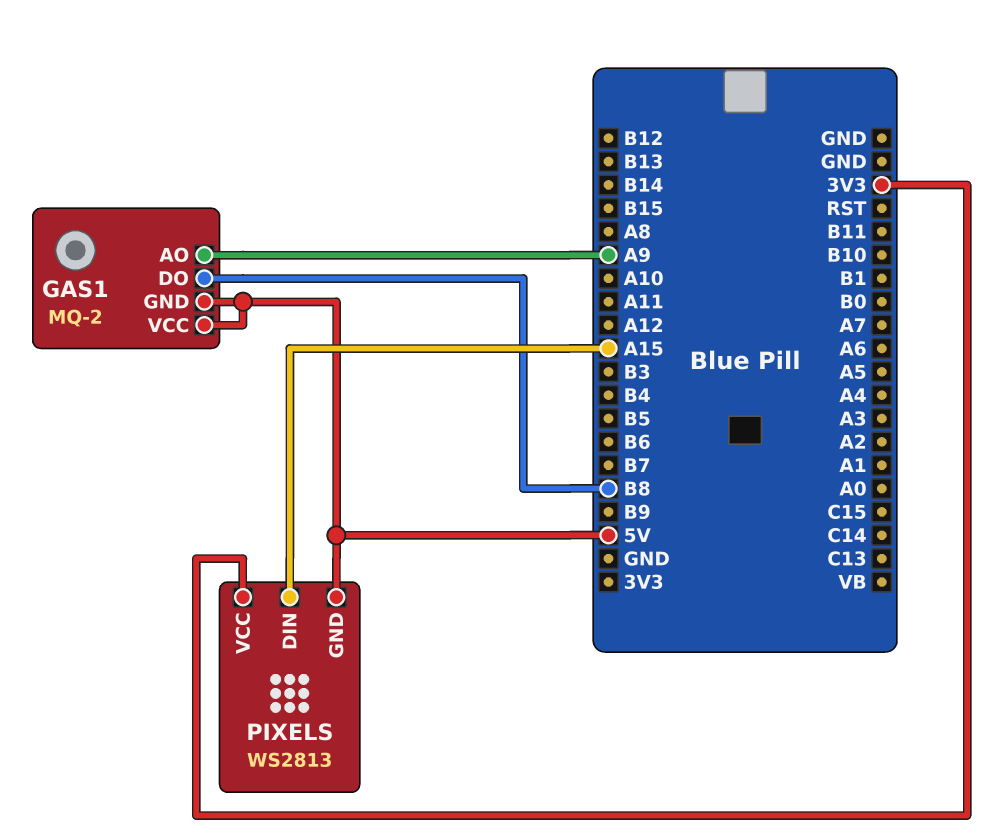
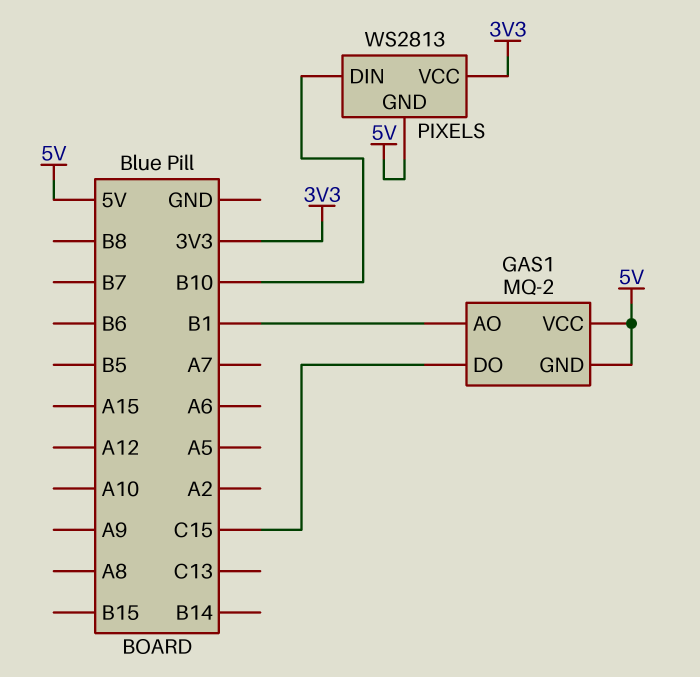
GAS1 pin AO: A9 -> B1
GAS1 pin DO: B8 -> C15
PIXELS pin DIN: A15 -> B10

